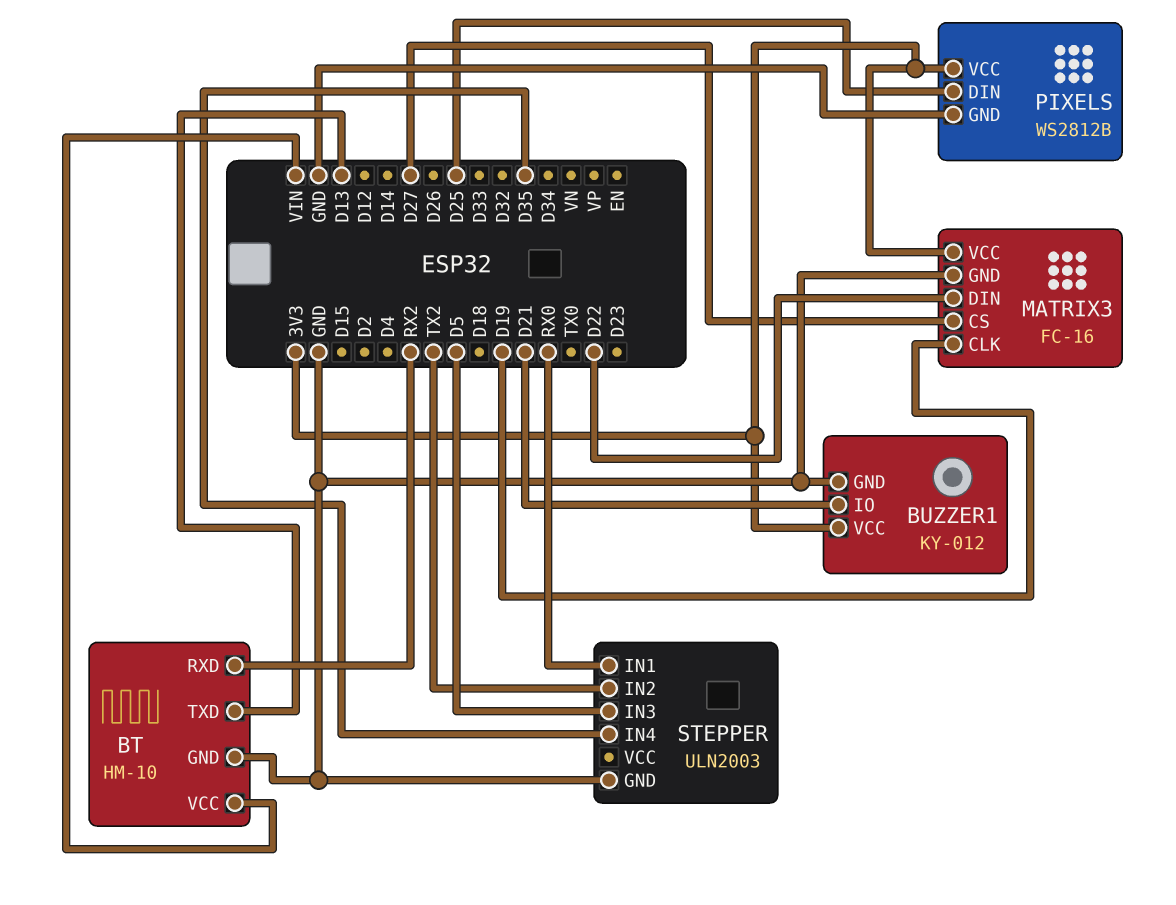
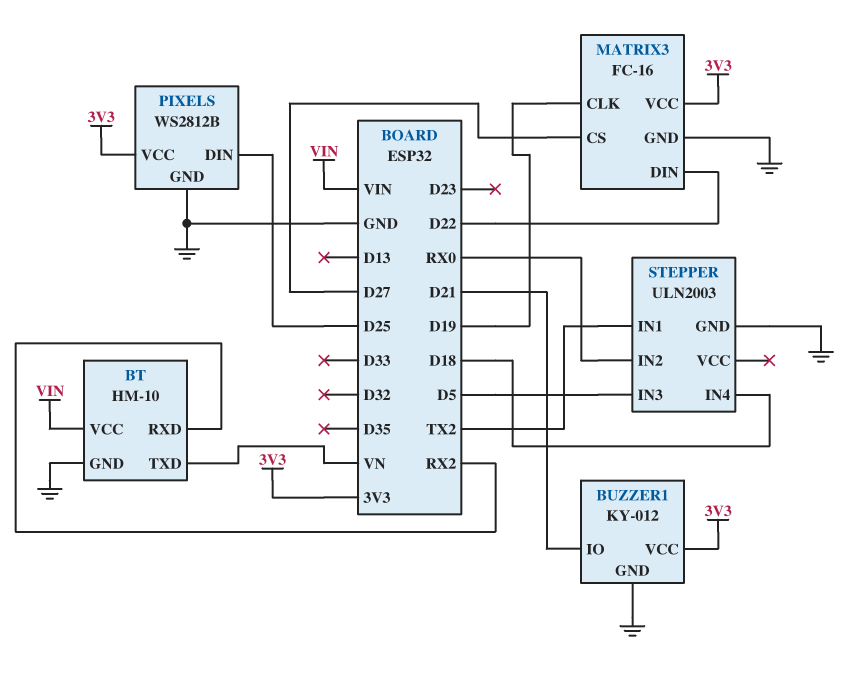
BT pin TXD: D13 -> VN
STEPPER pin IN1: RX0 -> TX2
STEPPER pin IN2: TX2 -> RX0
STEPPER pin IN4: D35 -> D18

